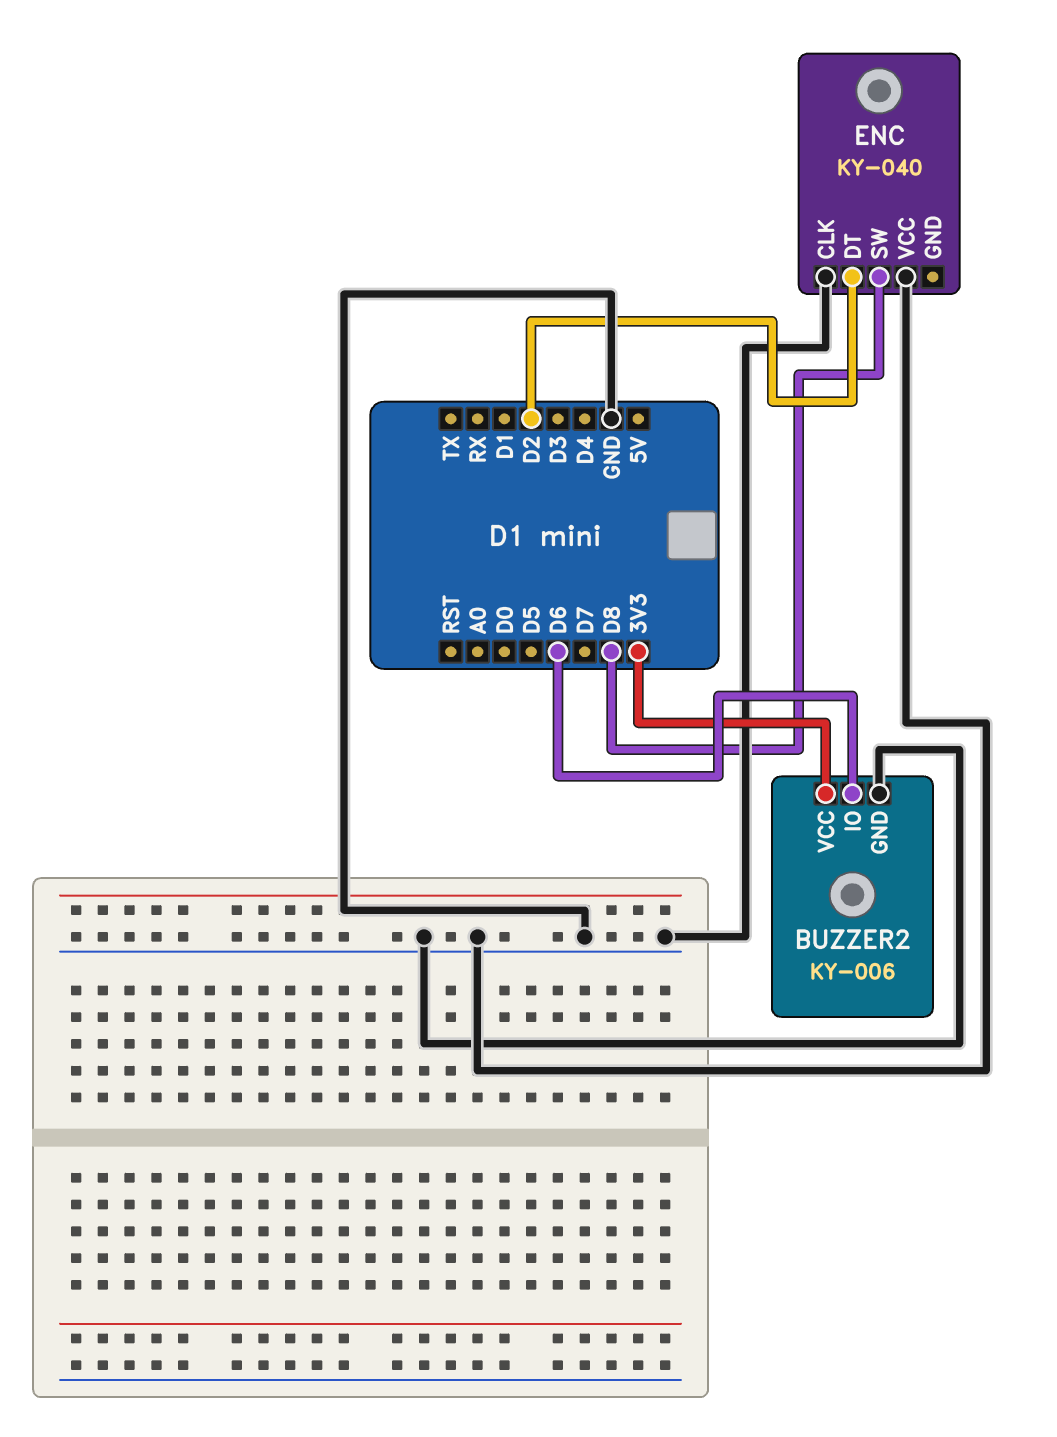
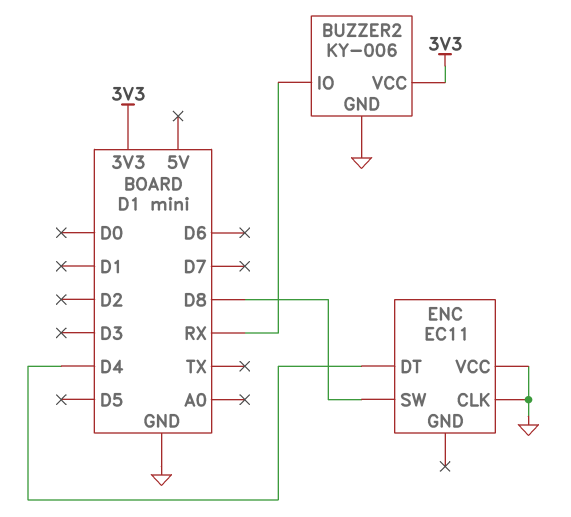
BUZZER2 pin IO: D6 -> RX
ENC: KY-040 -> EC11
ENC pin DT: D2 -> D4

